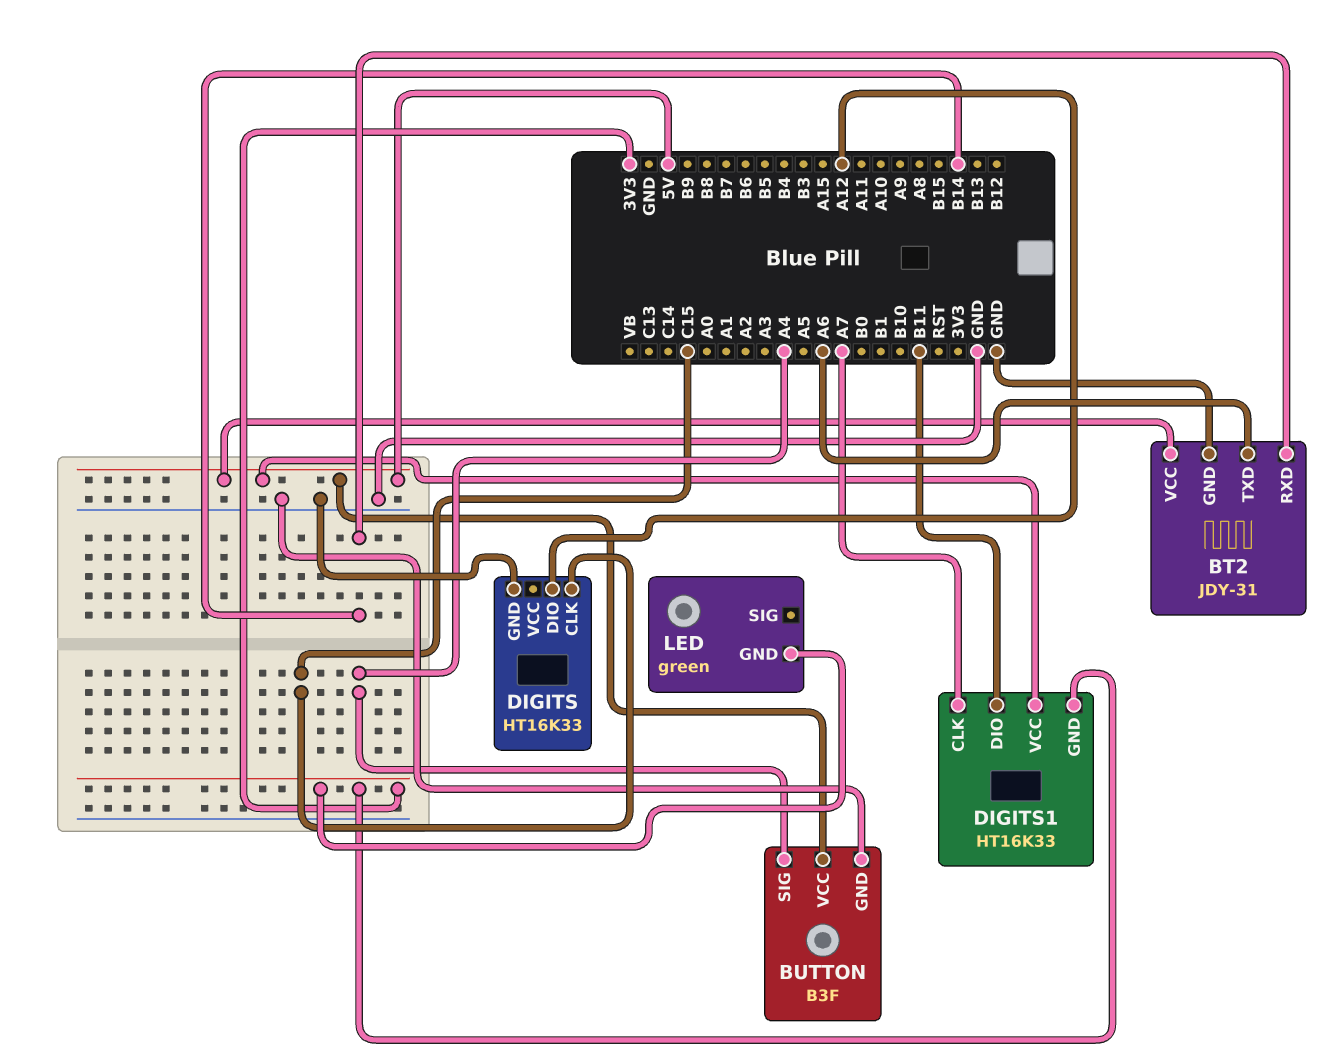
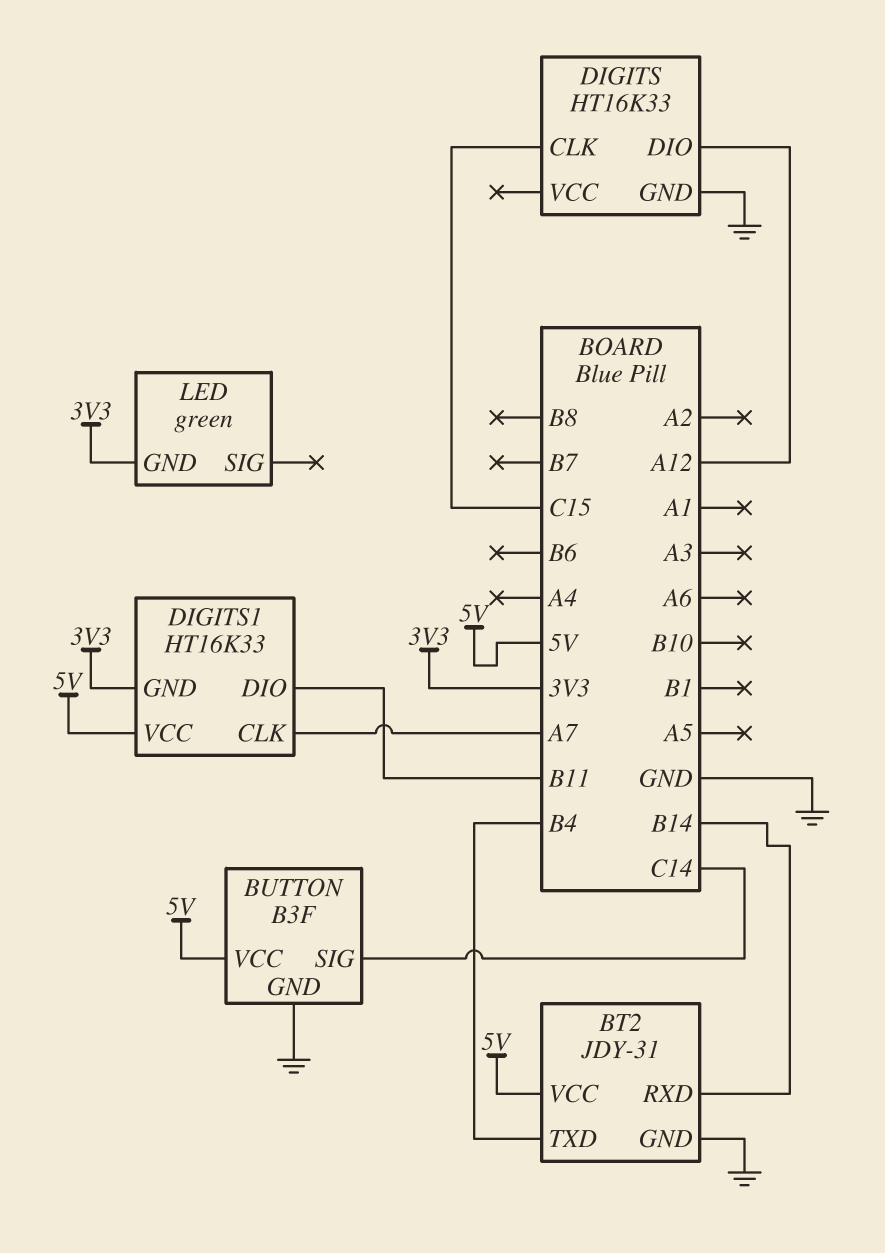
BT2 pin TXD: A6 -> B4
BUTTON pin SIG: A4 -> C14

